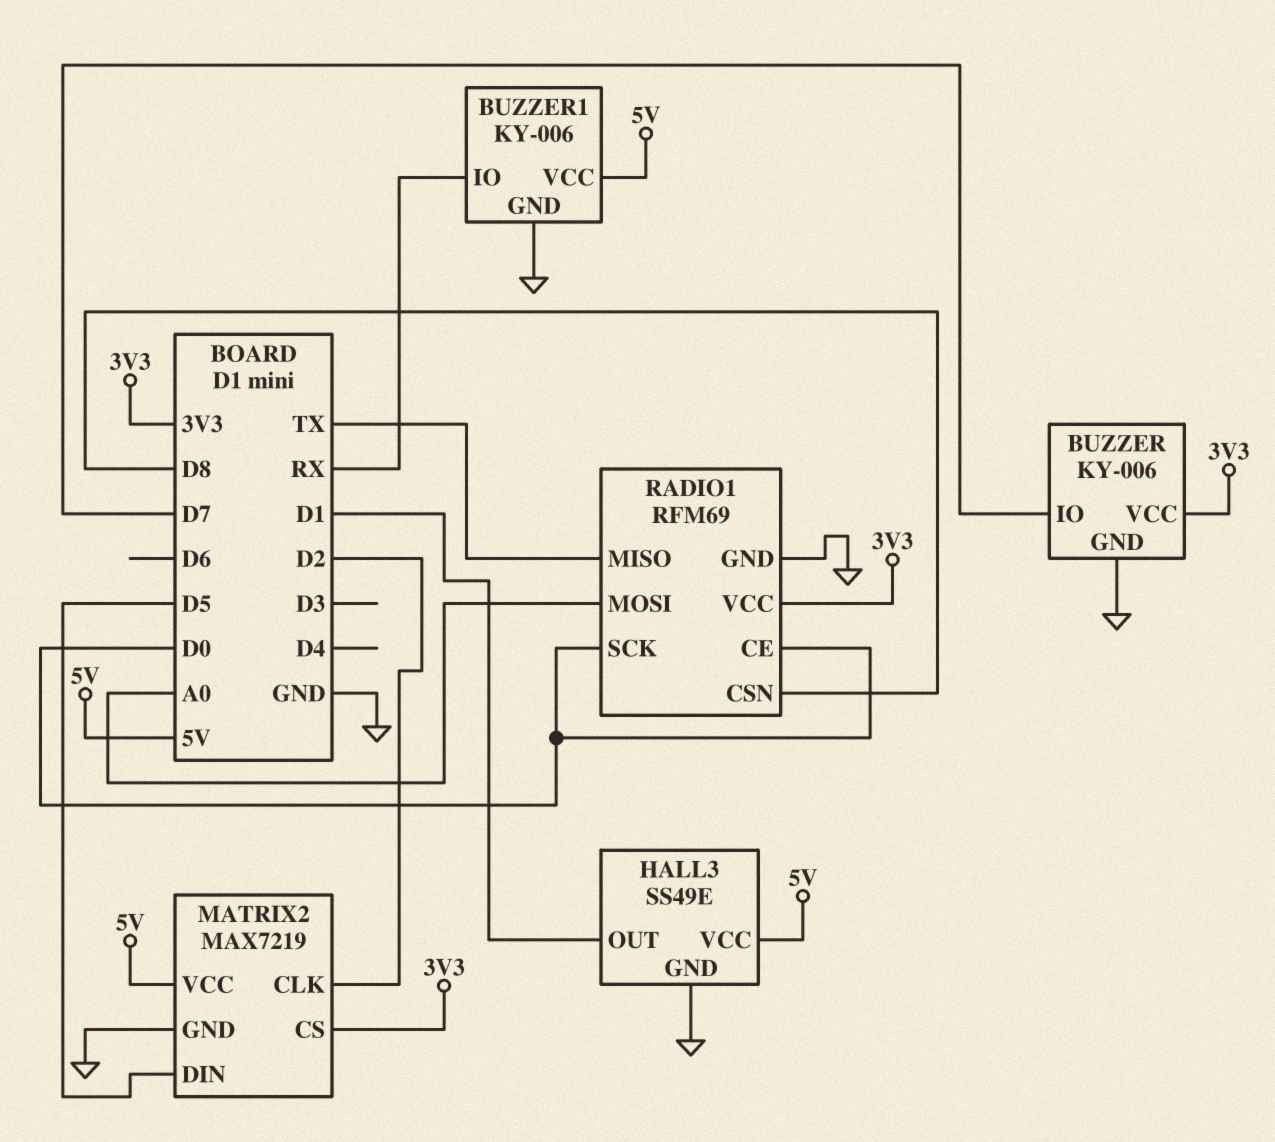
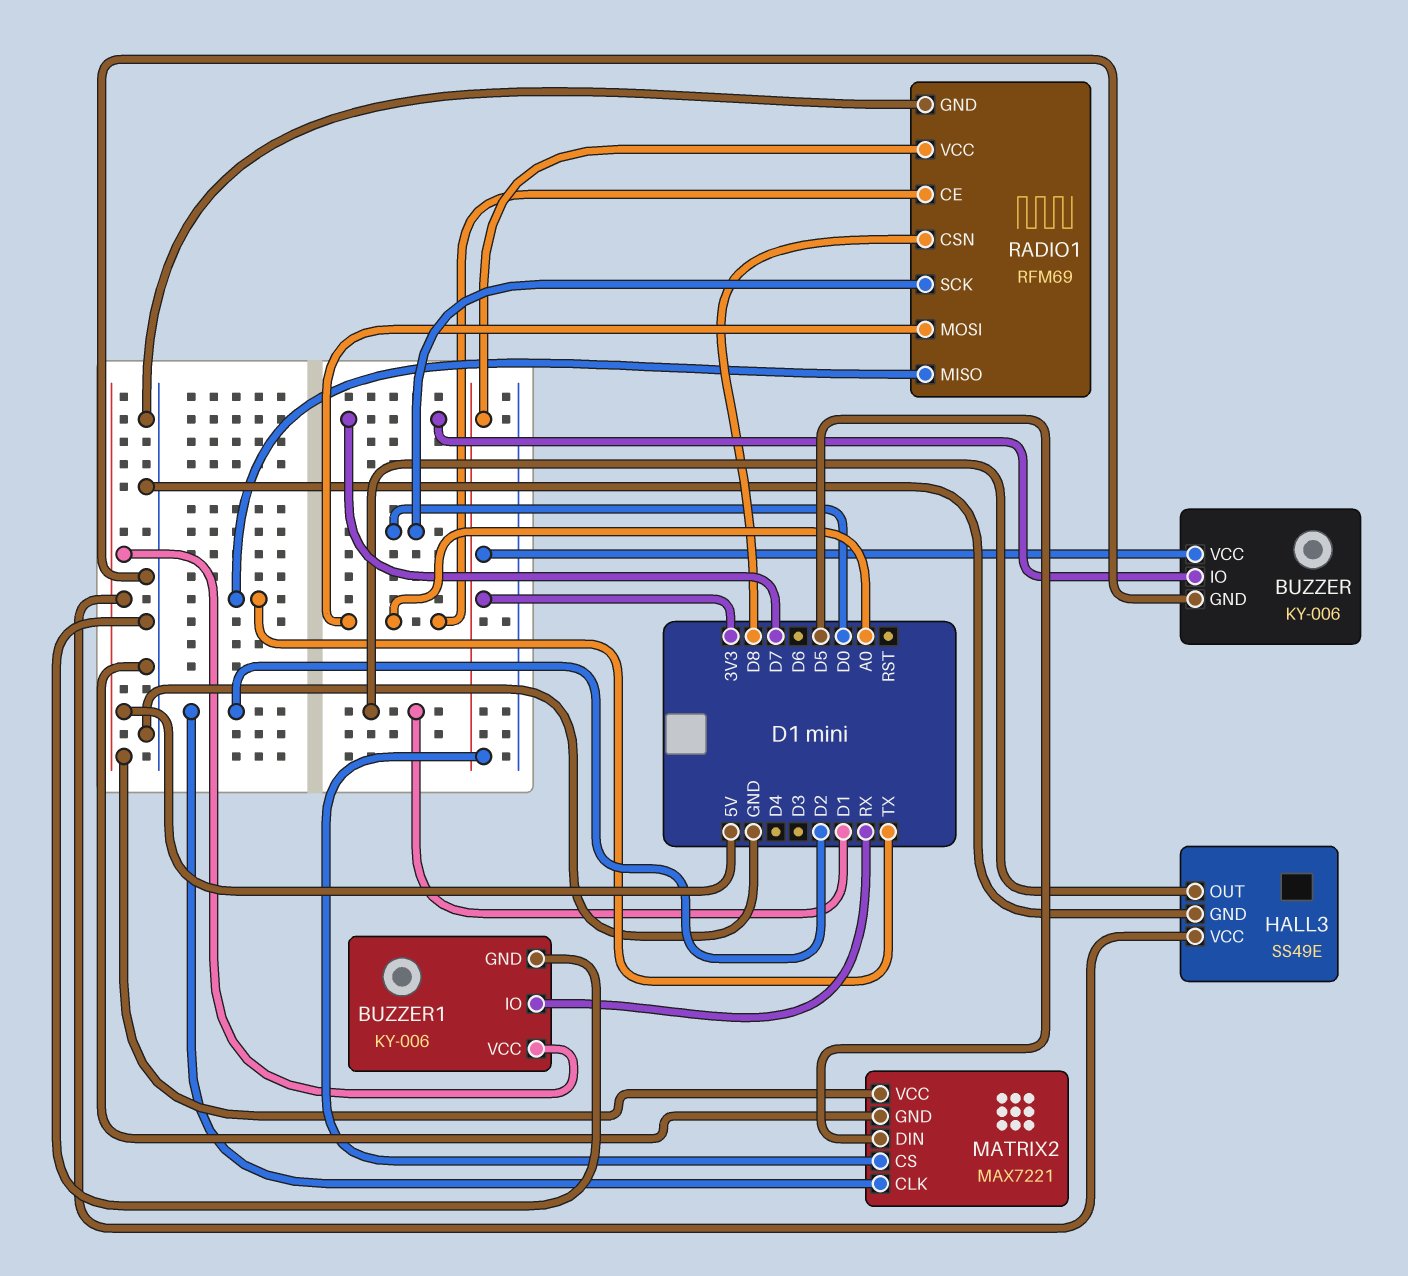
MATRIX2: MAX7219 -> MAX7221
RADIO1 pin CE: D0 -> A0

